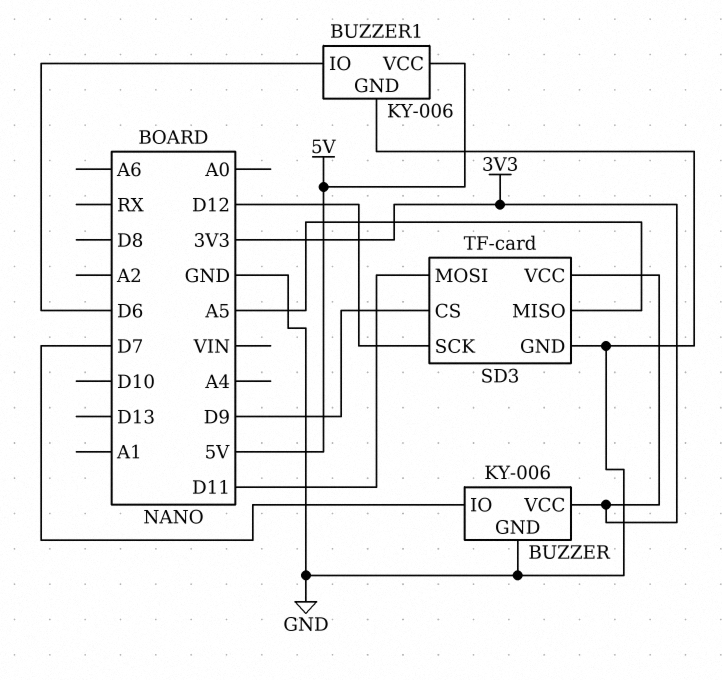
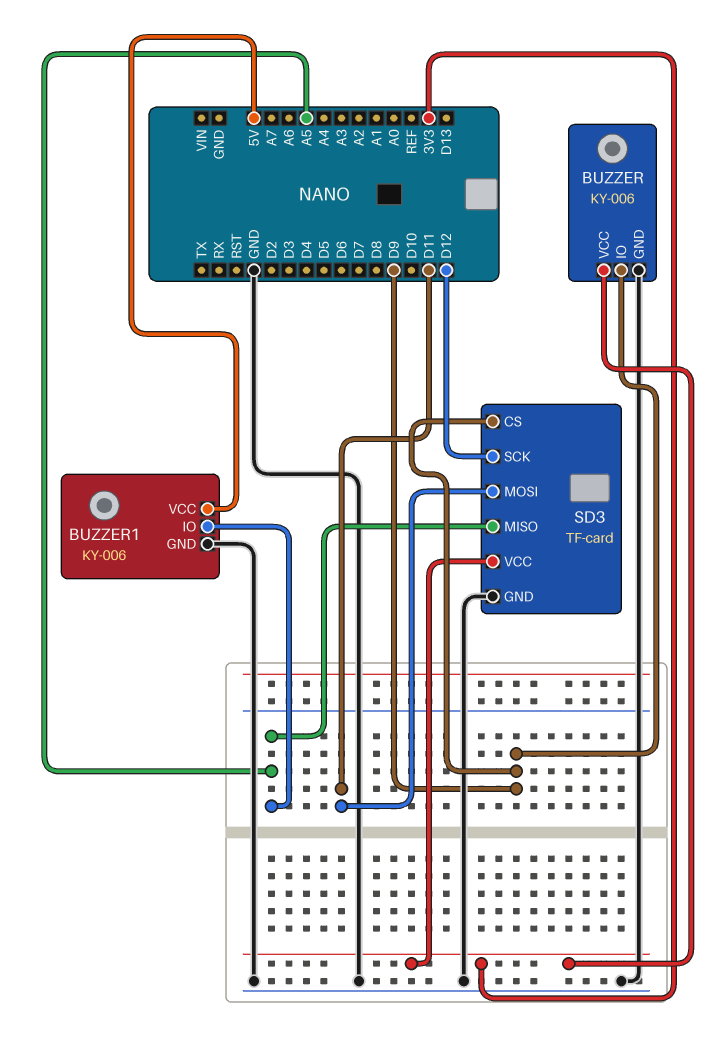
BUZZER pin IO: D7 -> D9
BUZZER1 pin IO: D6 -> A5

